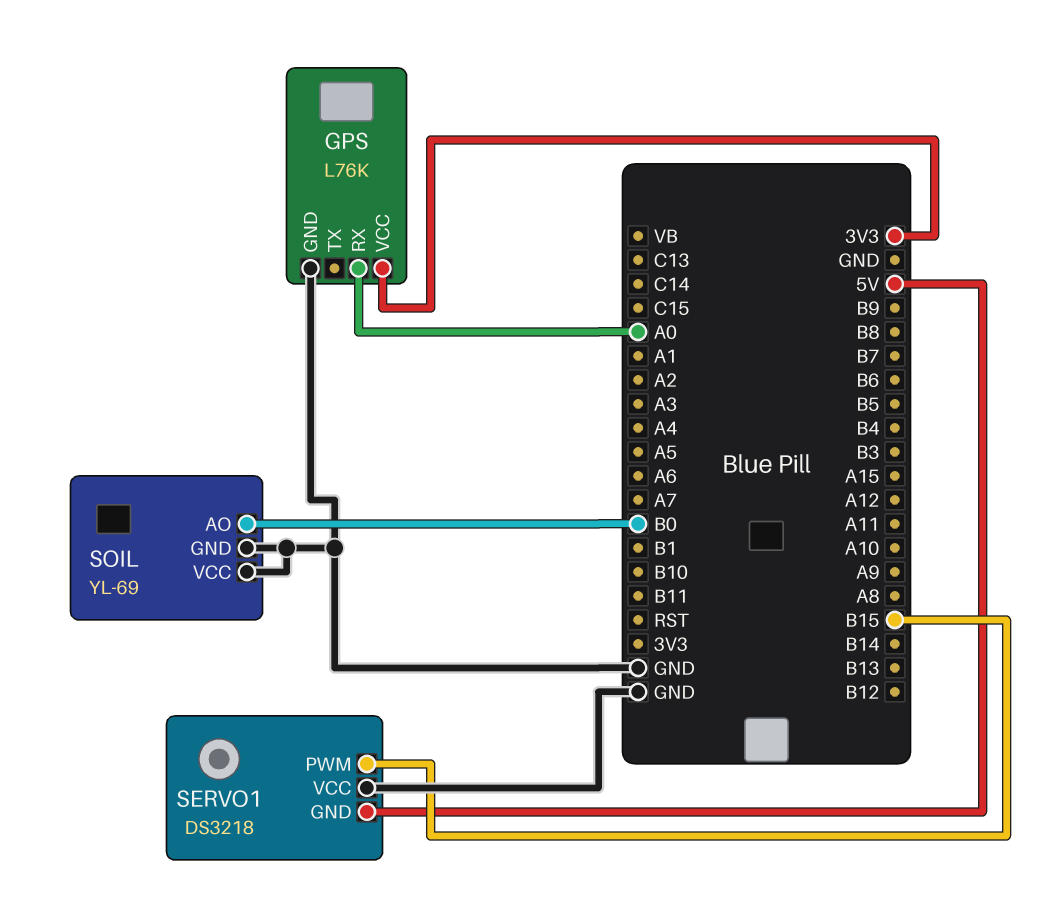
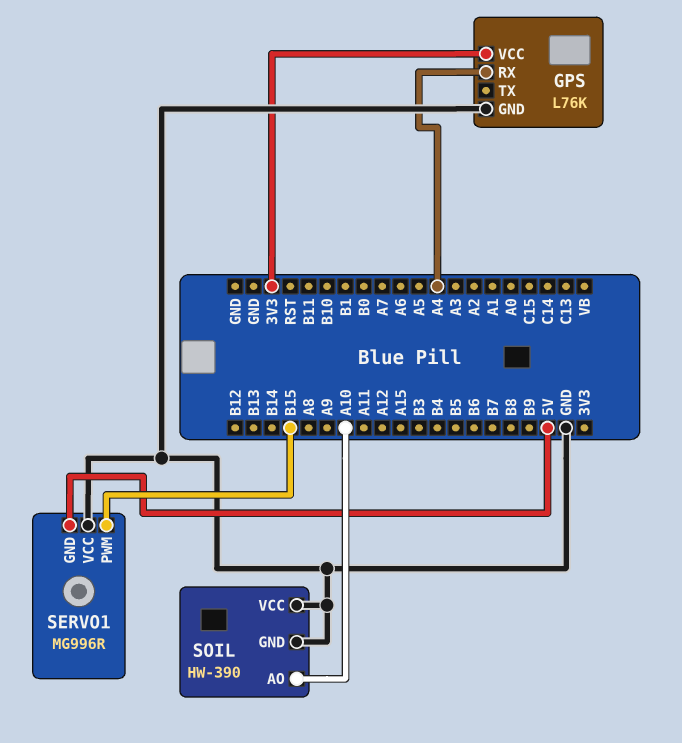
GPS pin RX: A0 -> A4
SERVO1: DS3218 -> MG996R
SOIL: YL-69 -> HW-390
SOIL pin AO: B0 -> A10

